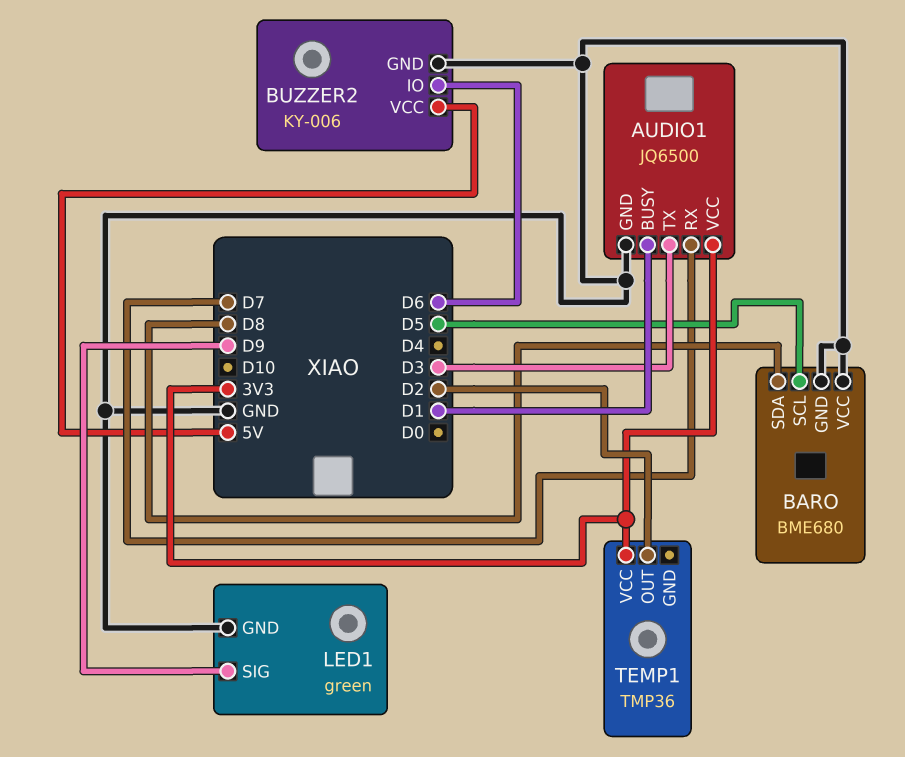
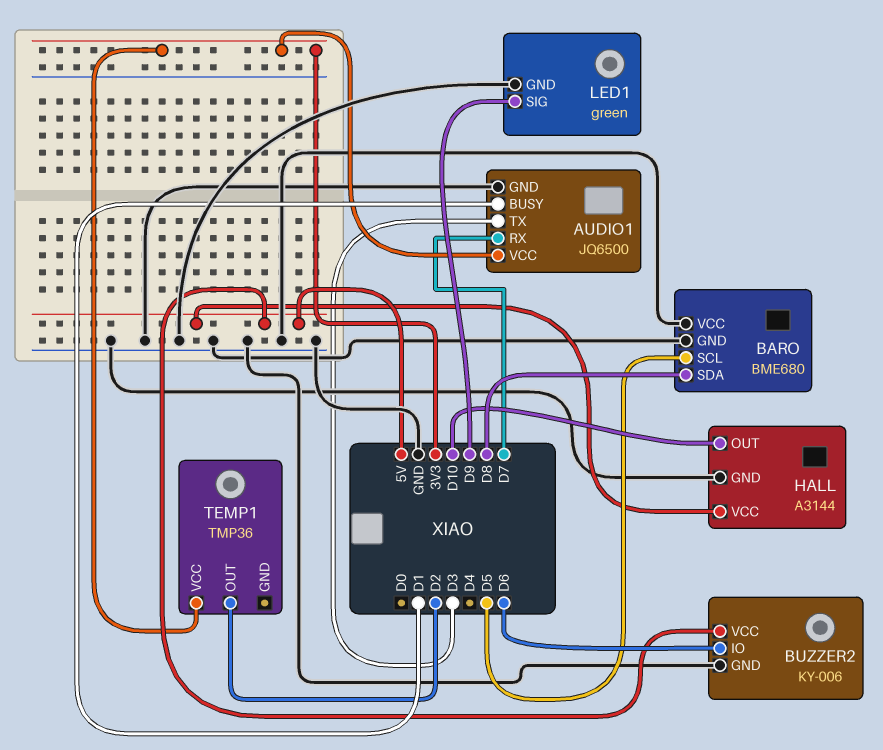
HALL: none -> A3144
HALL pin GND: none -> GND
HALL pin OUT: none -> D10
HALL pin VCC: none -> 5V

